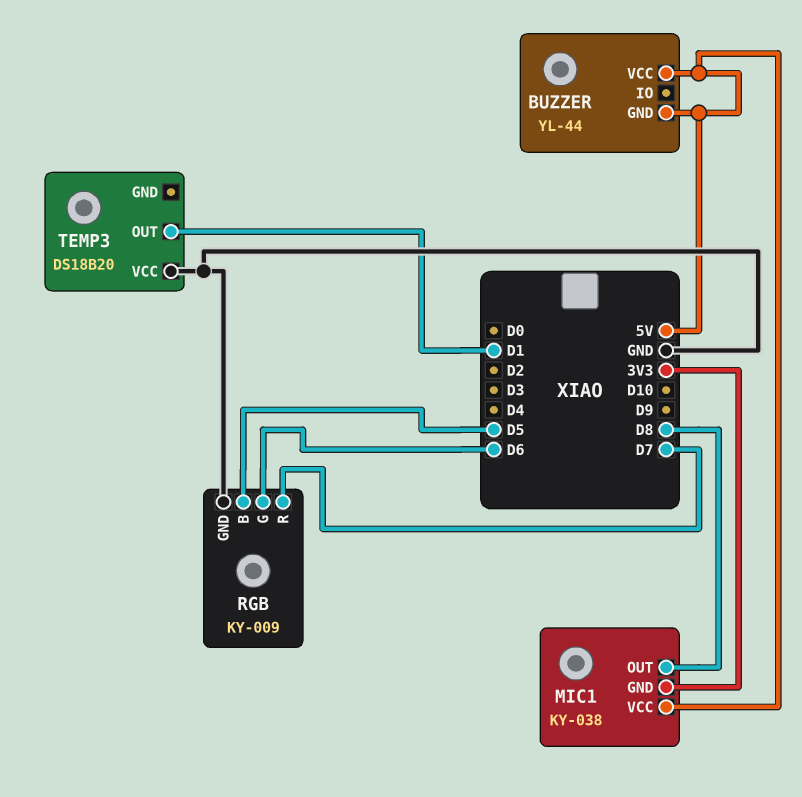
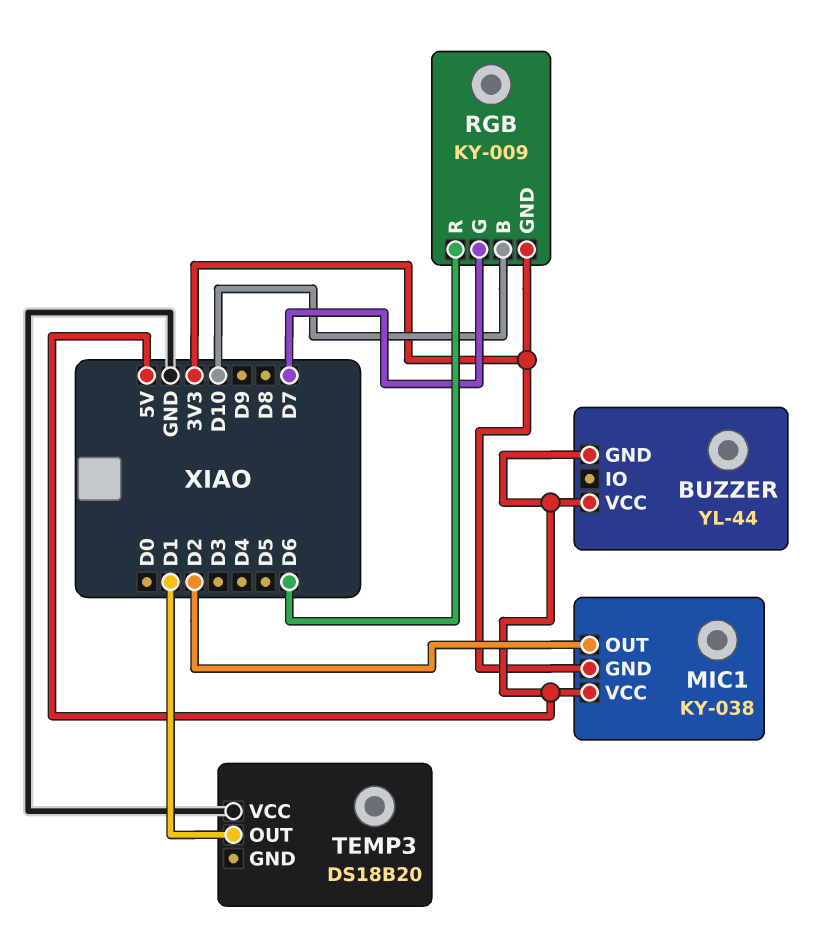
MIC1 pin OUT: D8 -> D2
RGB pin B: D5 -> D10
RGB pin G: D6 -> D7
RGB pin GND: GND -> 3V3
RGB pin R: D7 -> D6

